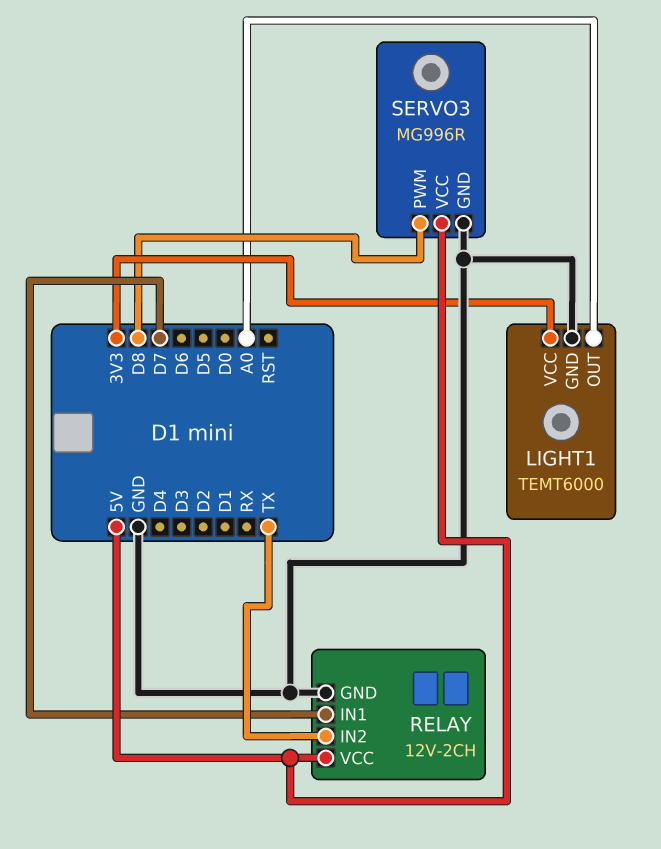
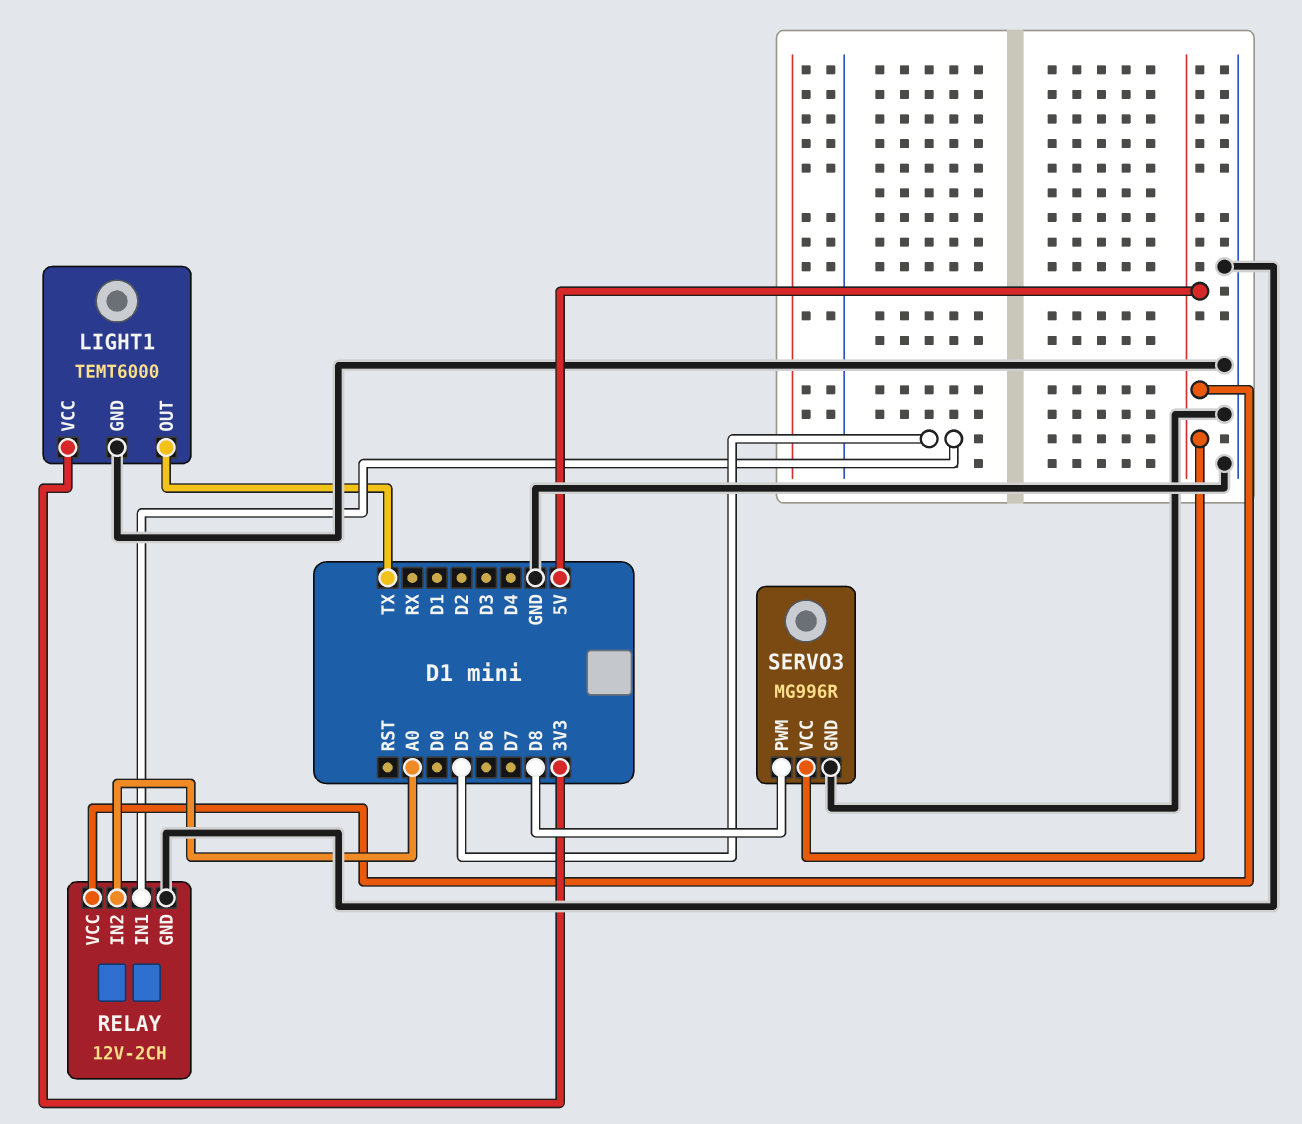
LIGHT1 pin OUT: A0 -> TX
RELAY pin IN1: D7 -> D5
RELAY pin IN2: TX -> A0

